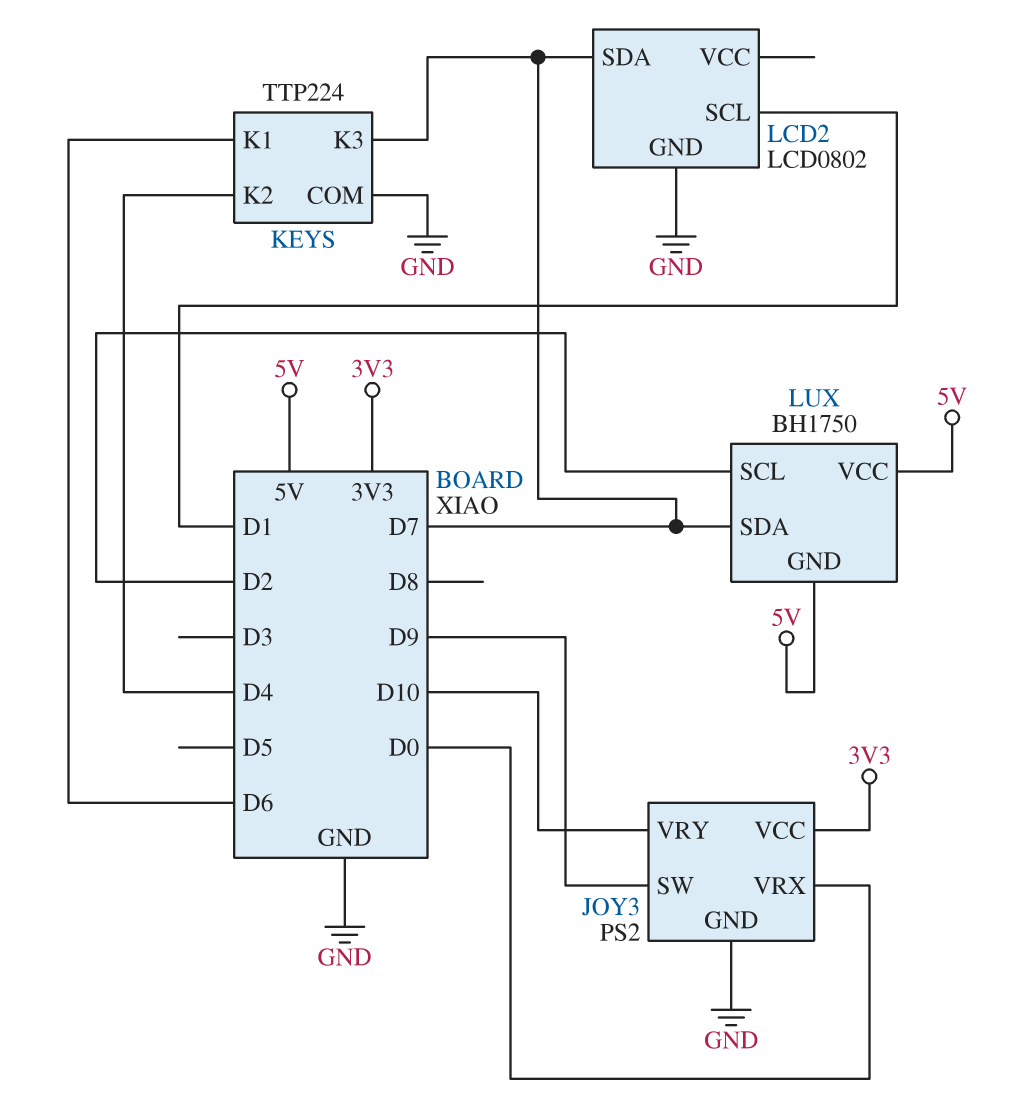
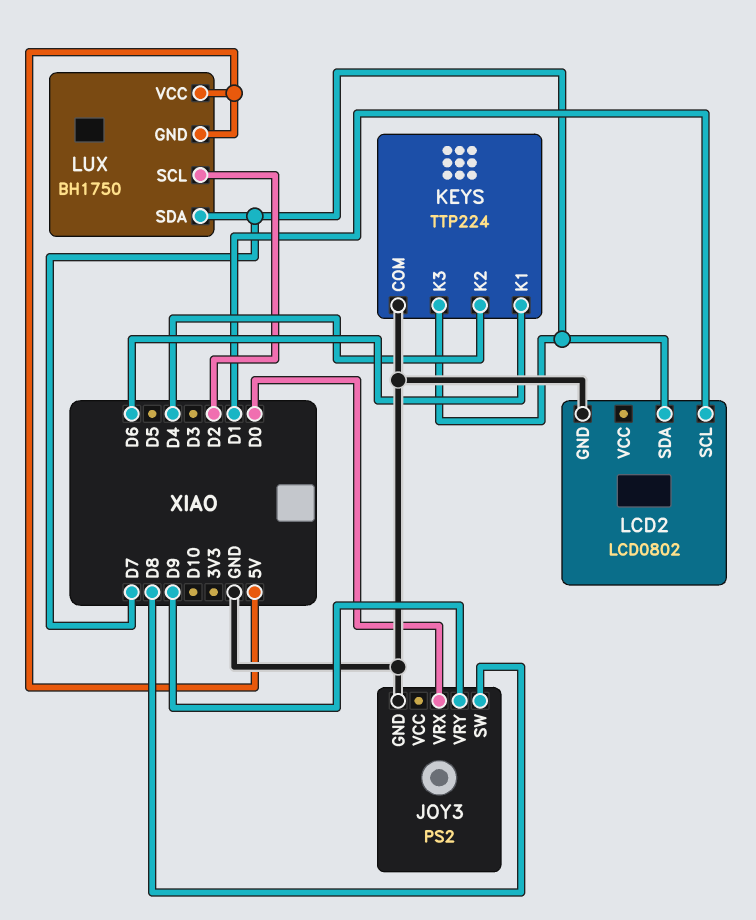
JOY3 pin SW: D9 -> D8
JOY3 pin VCC: 3V3 -> none
JOY3 pin VRY: D10 -> D9

